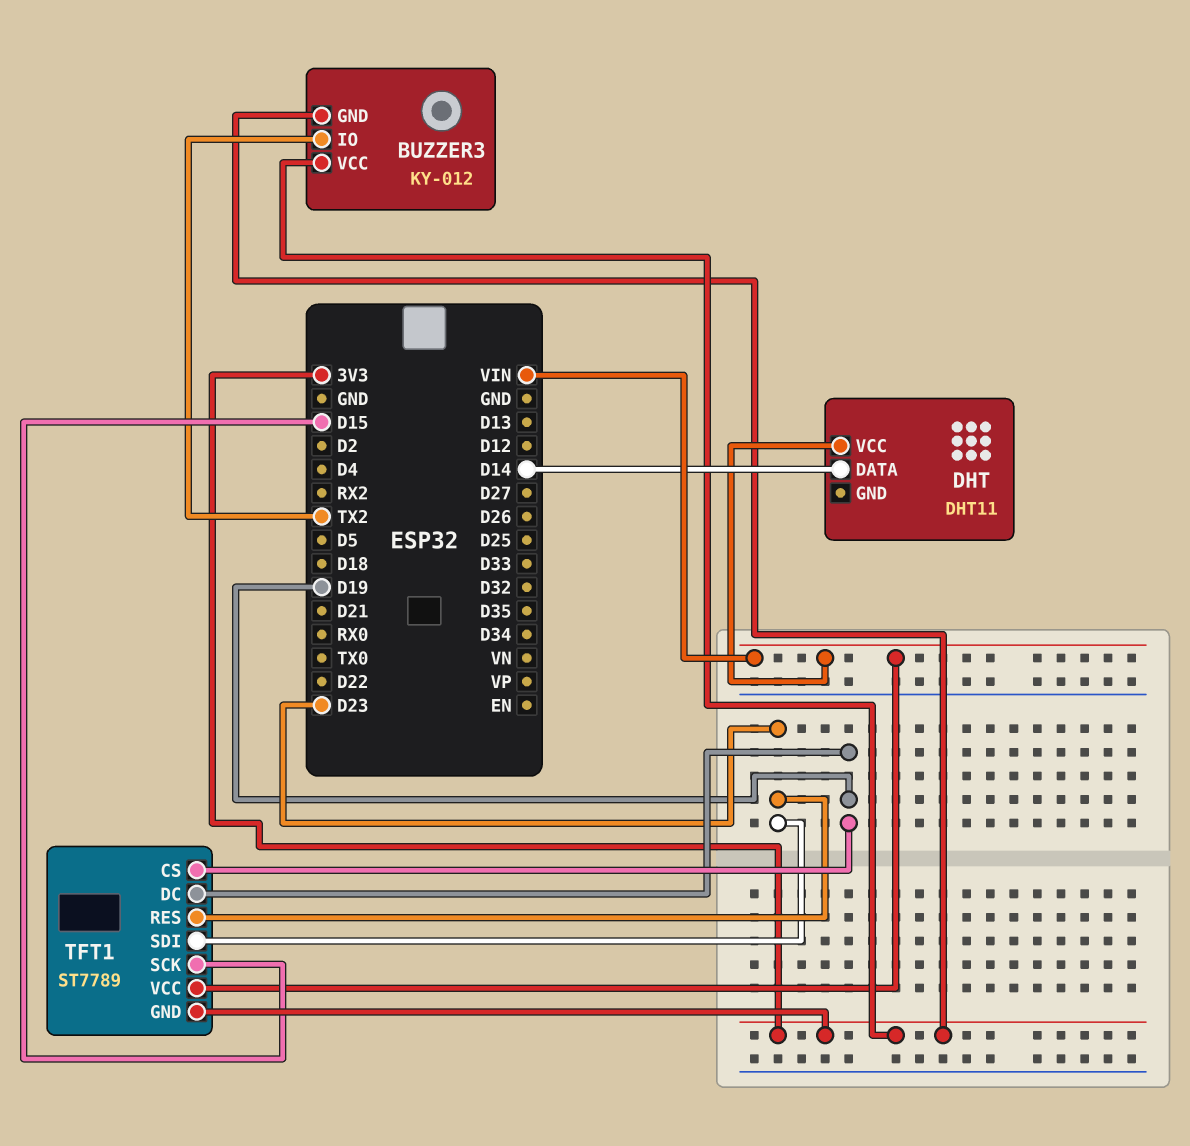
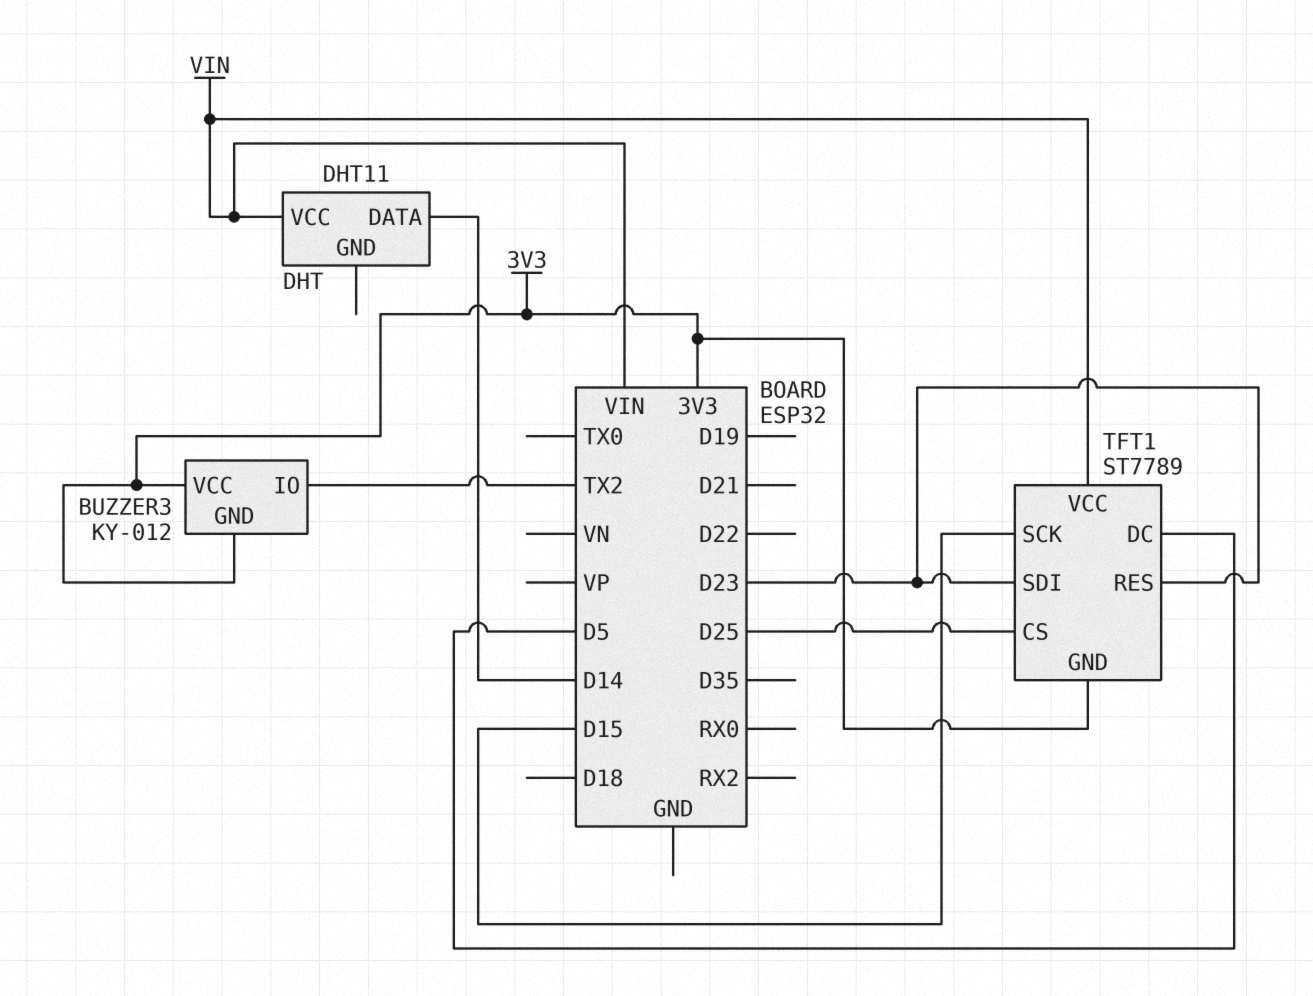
TFT1 pin CS: D19 -> D25
TFT1 pin DC: D19 -> D5

